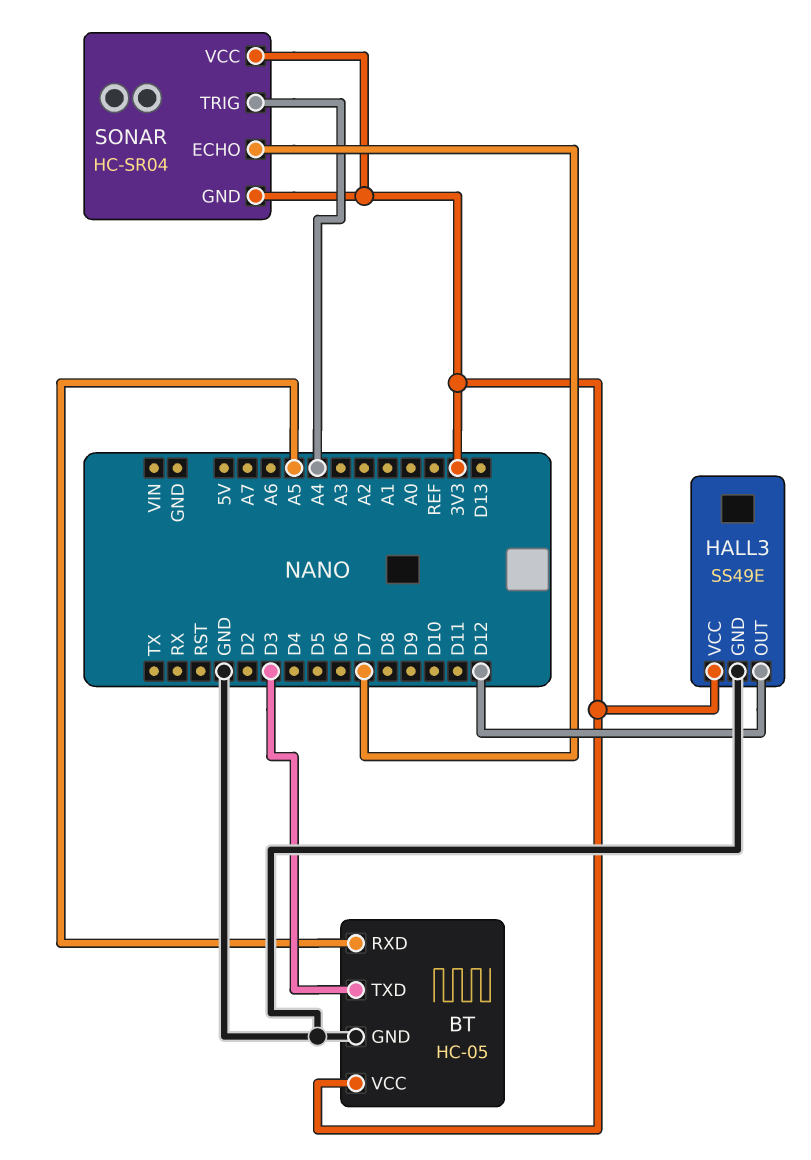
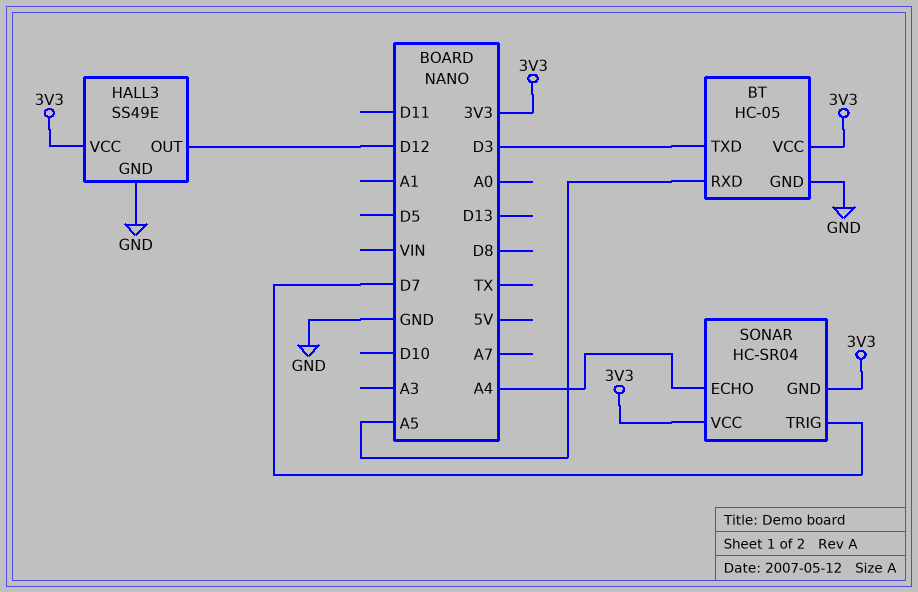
SONAR pin ECHO: D7 -> A4
SONAR pin TRIG: A4 -> D7

